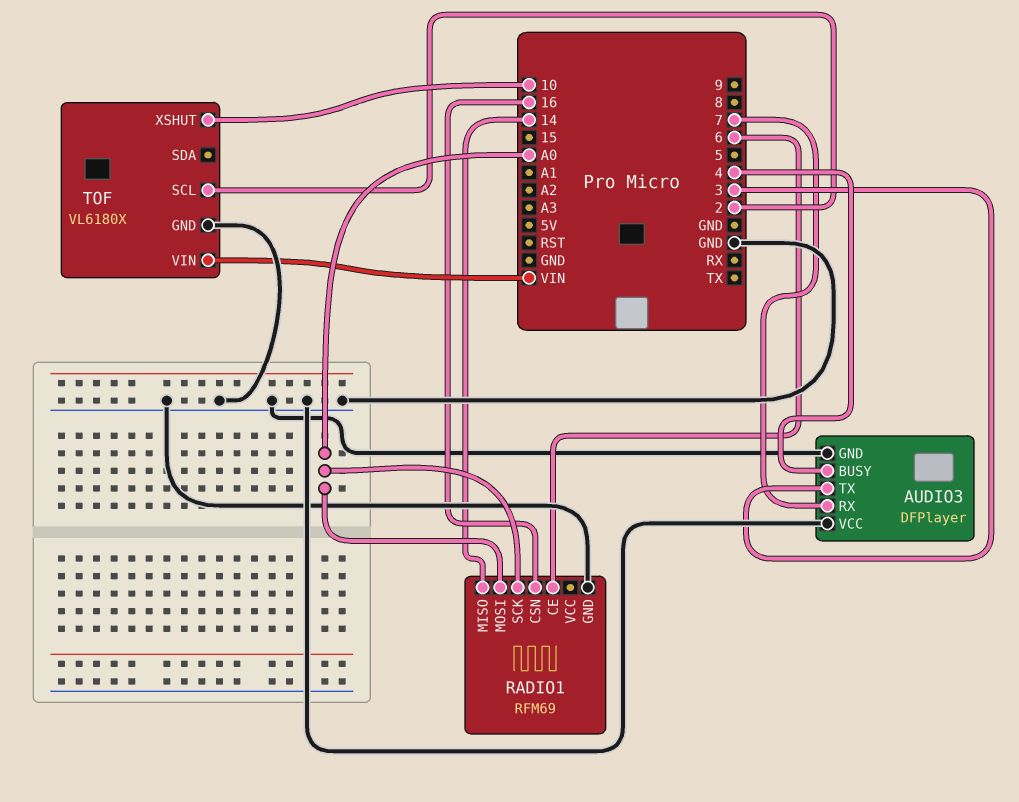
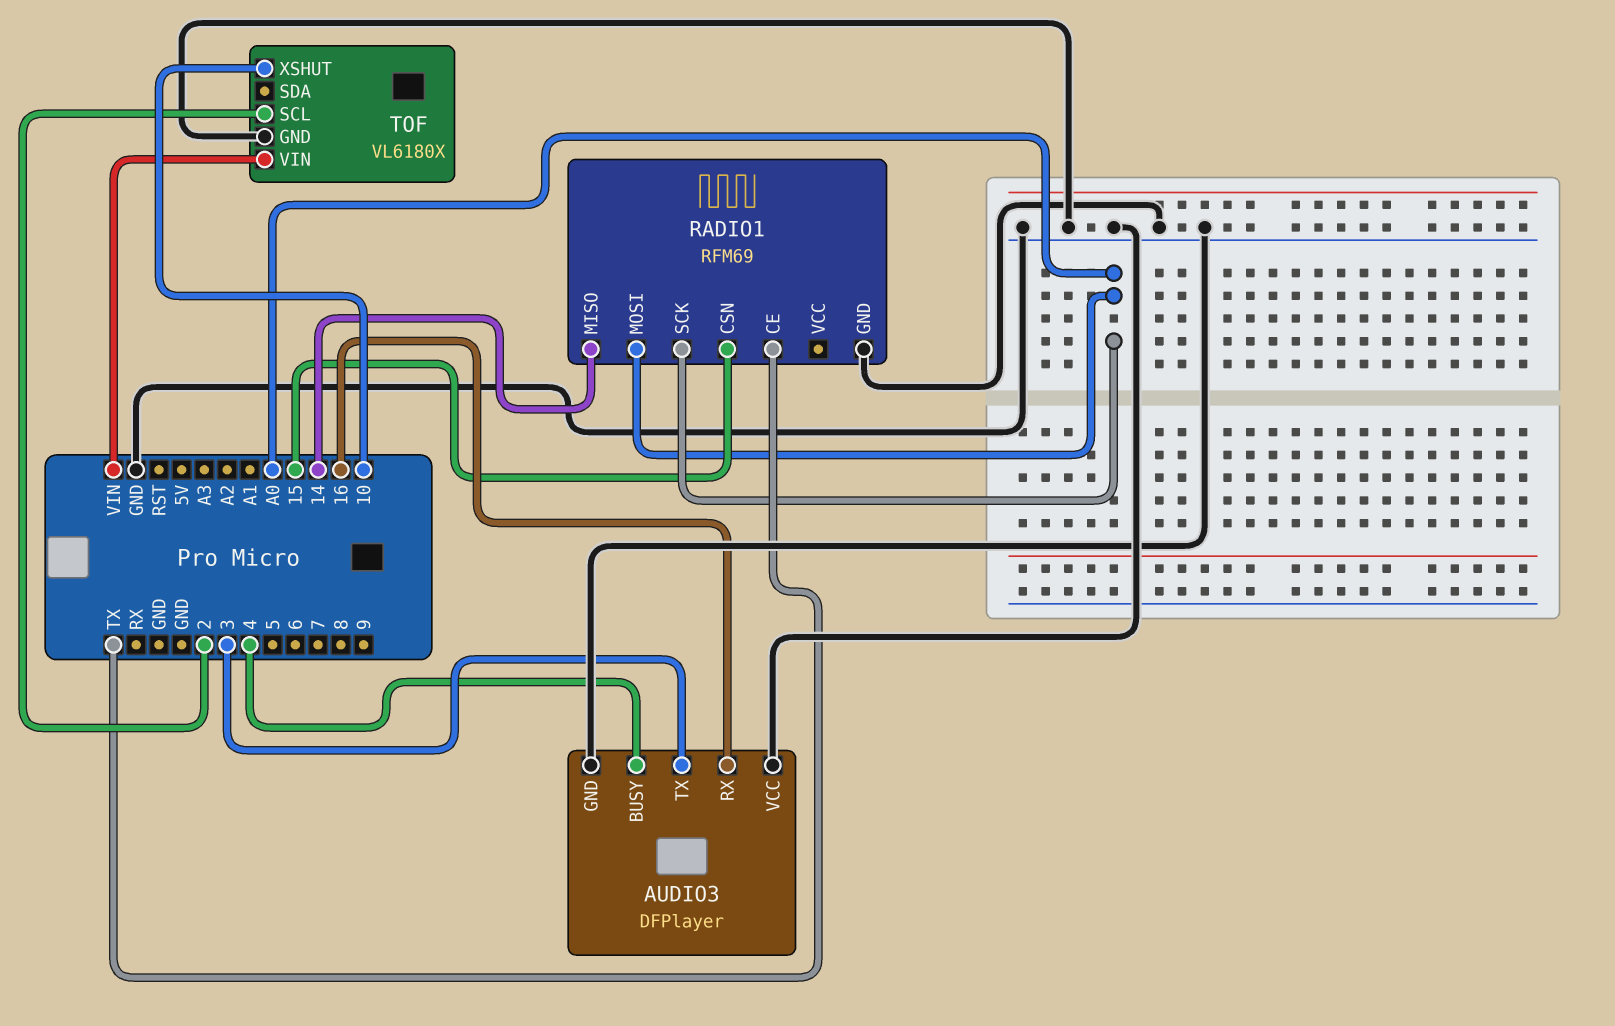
AUDIO3 pin RX: 7 -> 16
RADIO1 pin CE: 6 -> TX
RADIO1 pin CSN: 16 -> 15

